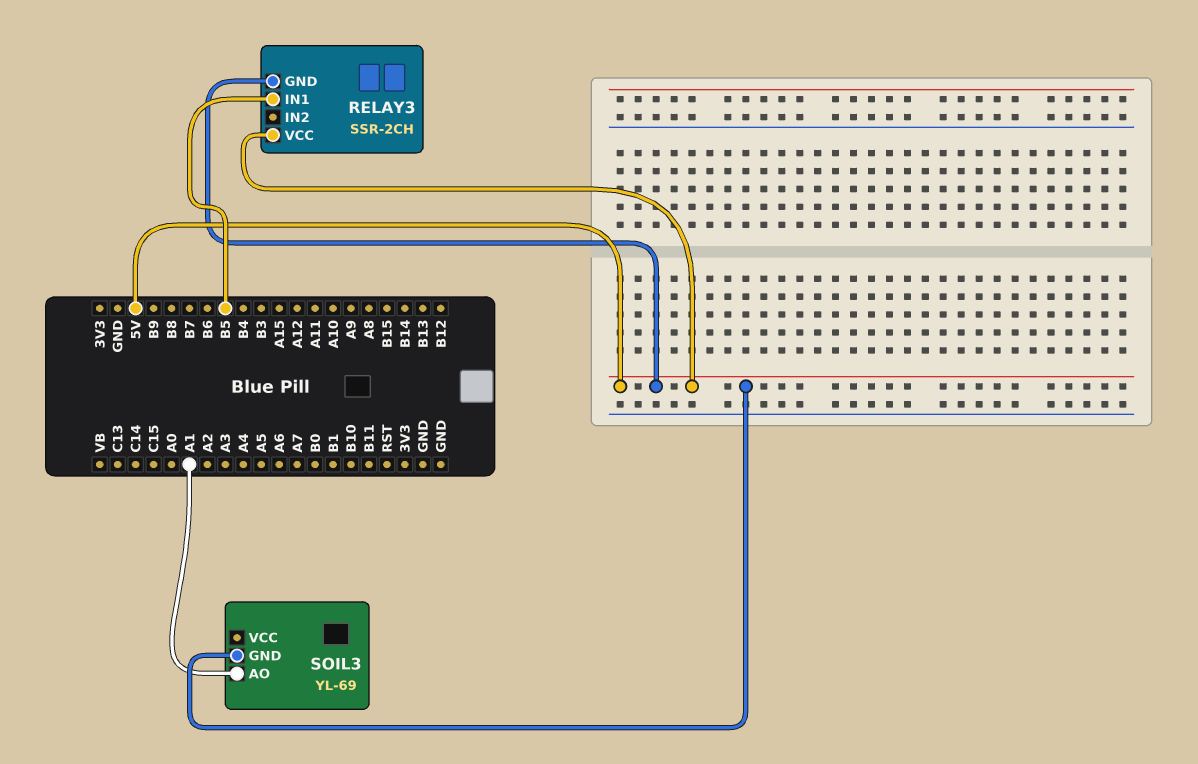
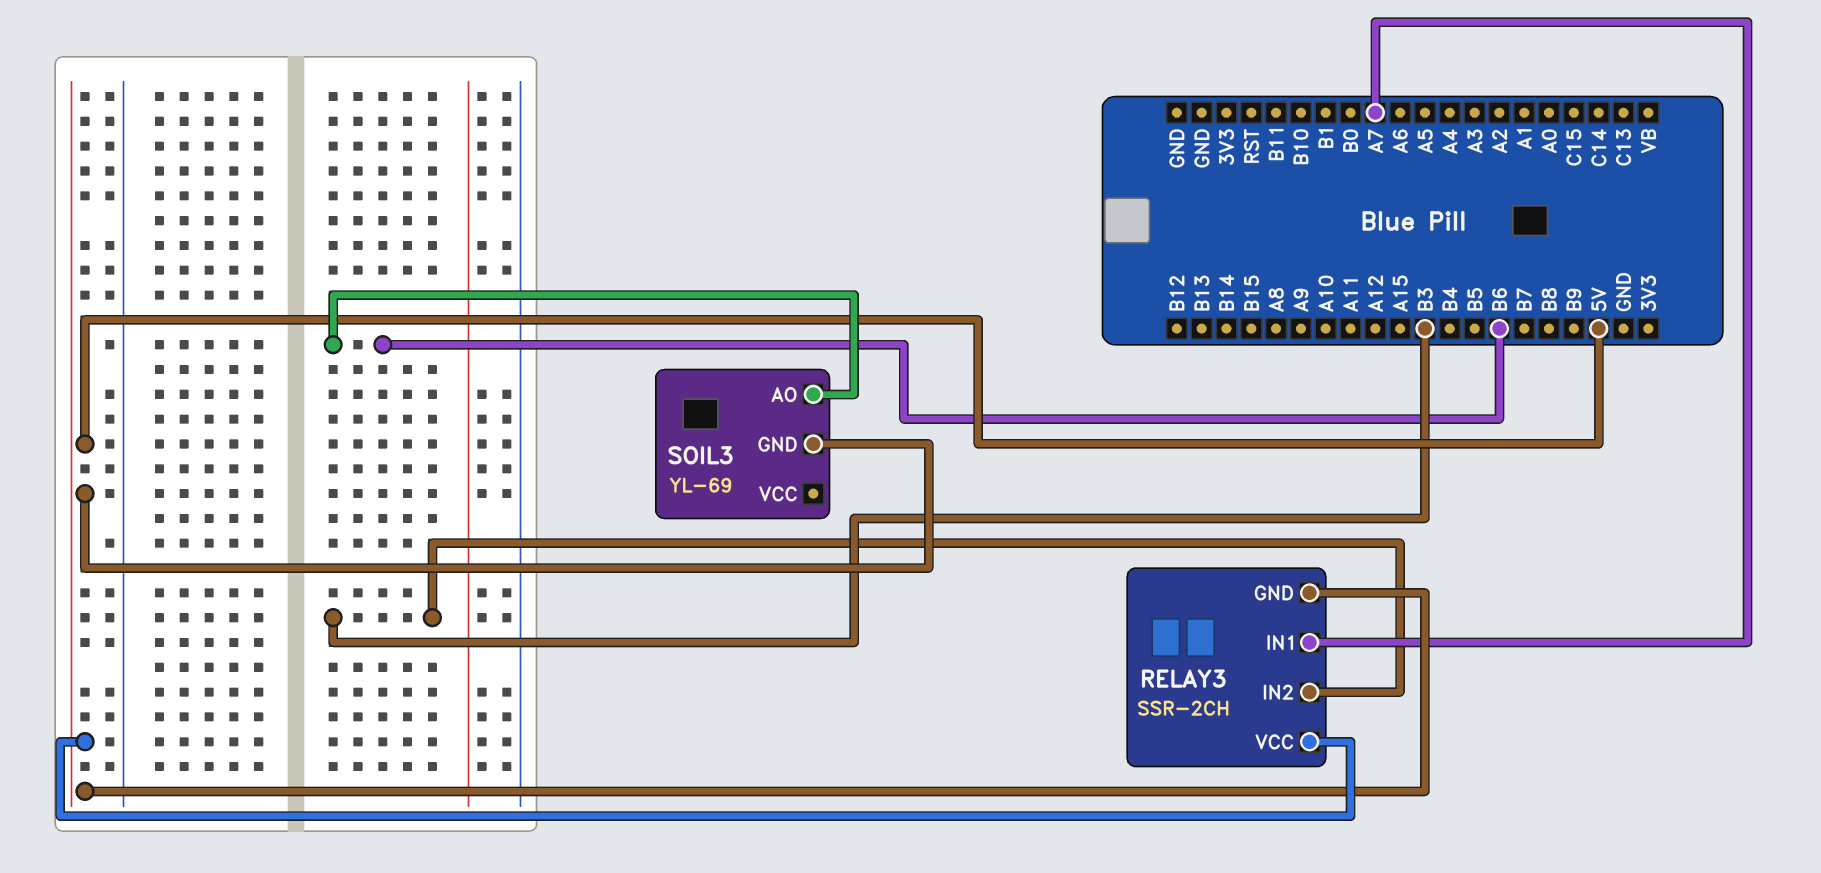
RELAY3 pin IN1: B5 -> A7
RELAY3 pin IN2: none -> B3
SOIL3 pin AO: A1 -> B6

